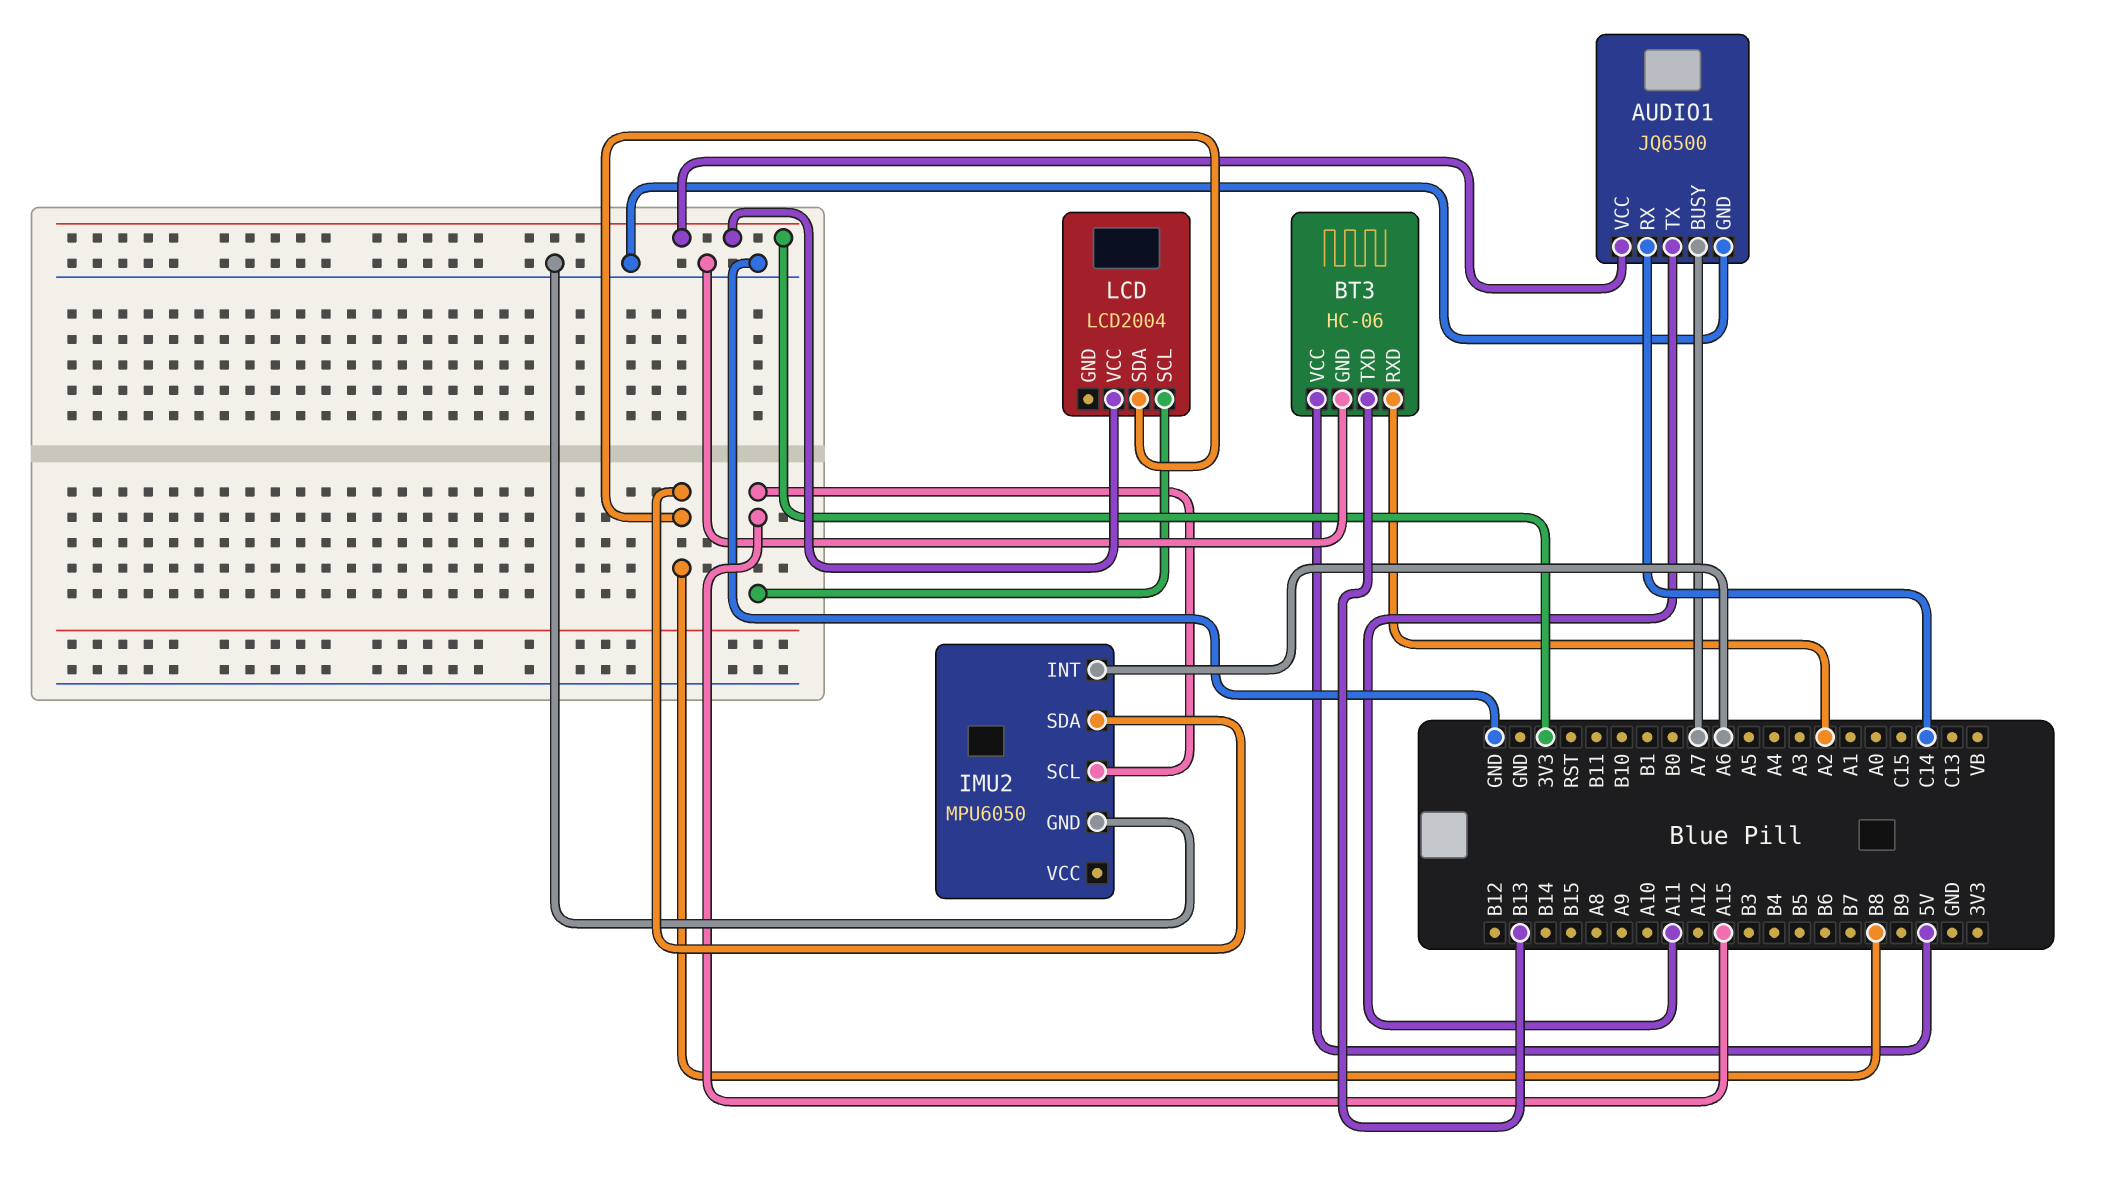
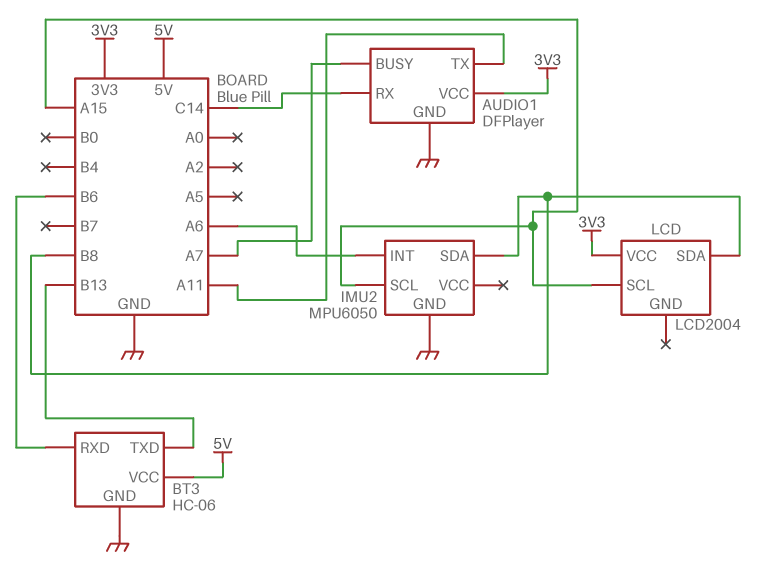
AUDIO1: JQ6500 -> DFPlayer
BT3 pin RXD: A2 -> B6

